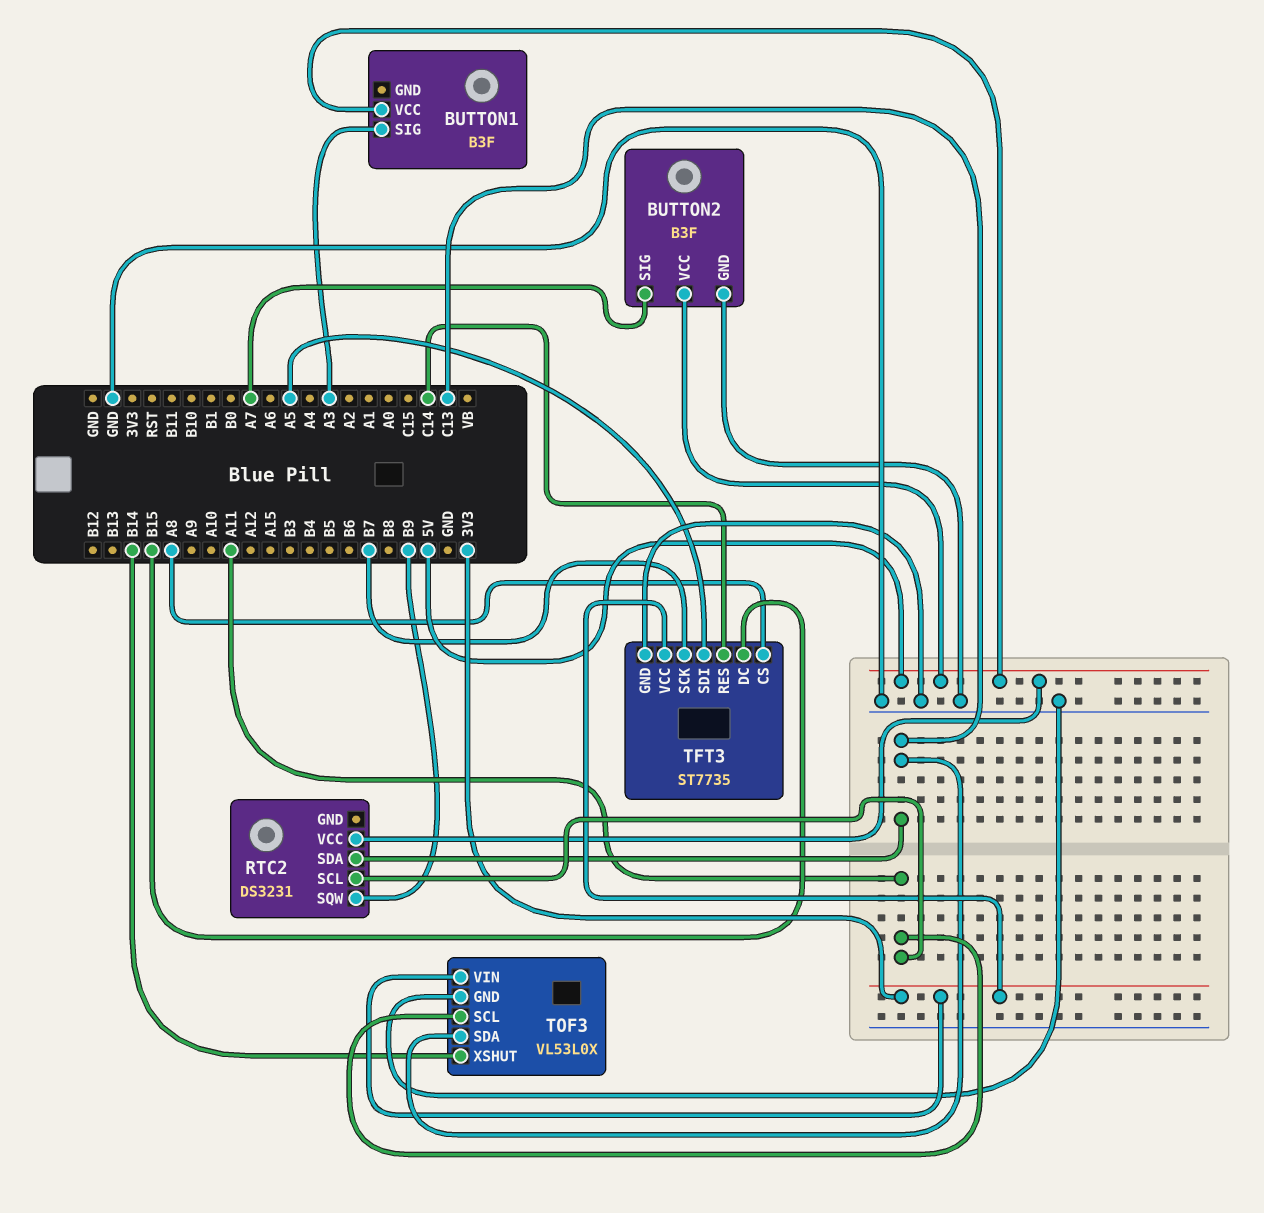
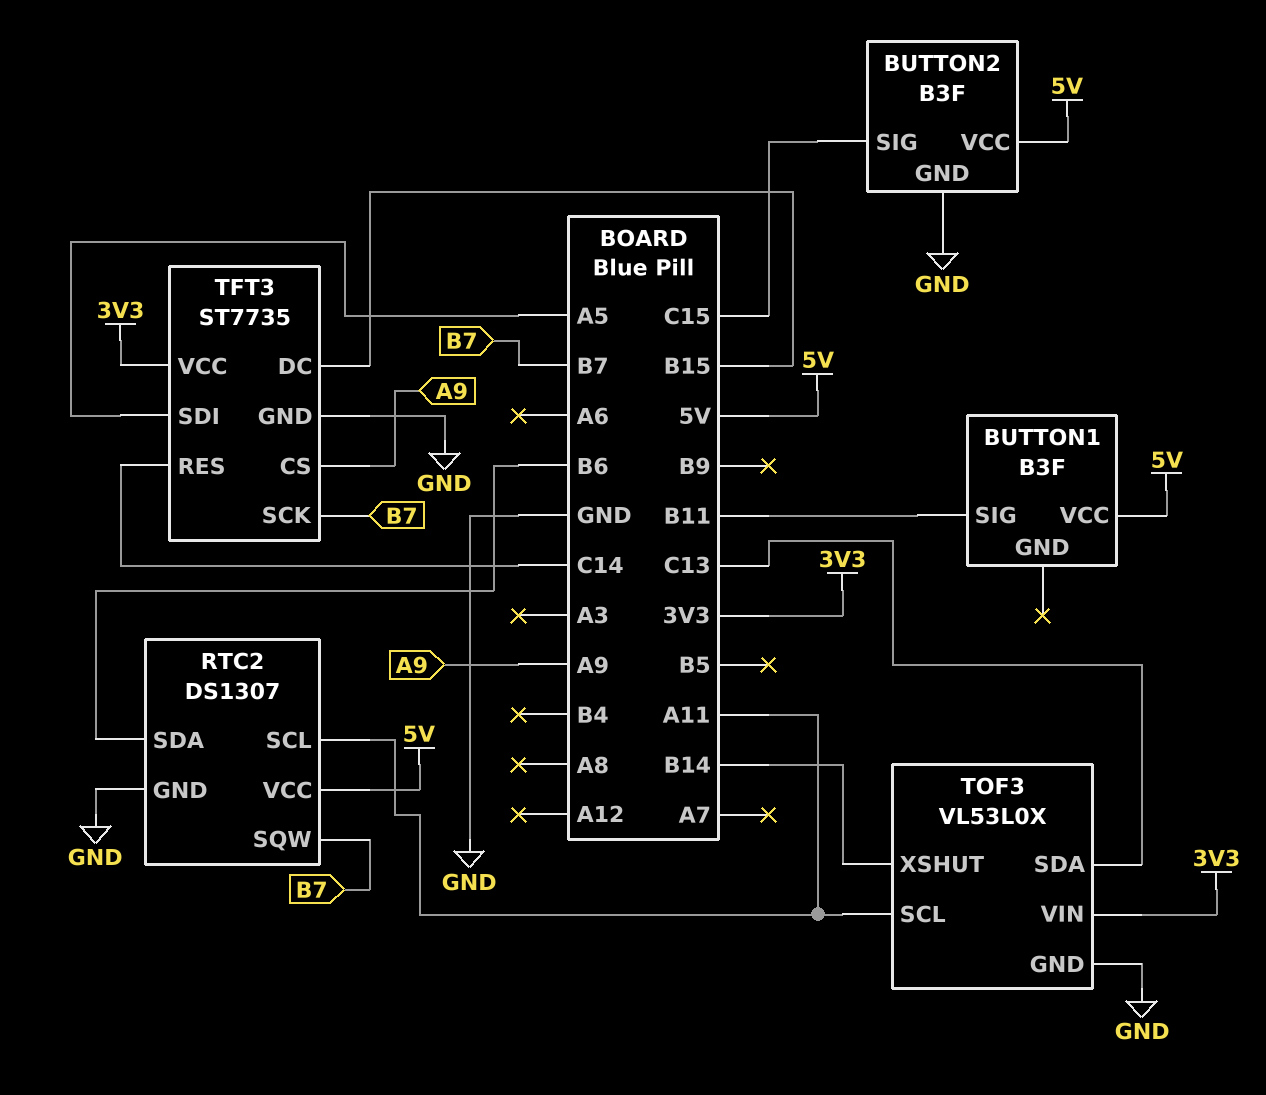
BUTTON1 pin SIG: A3 -> B11
BUTTON2 pin SIG: A7 -> C15
RTC2: DS3231 -> DS1307
RTC2 pin GND: none -> GND
RTC2 pin SDA: C13 -> B6
RTC2 pin SQW: B9 -> B7
TFT3 pin CS: A8 -> A9

